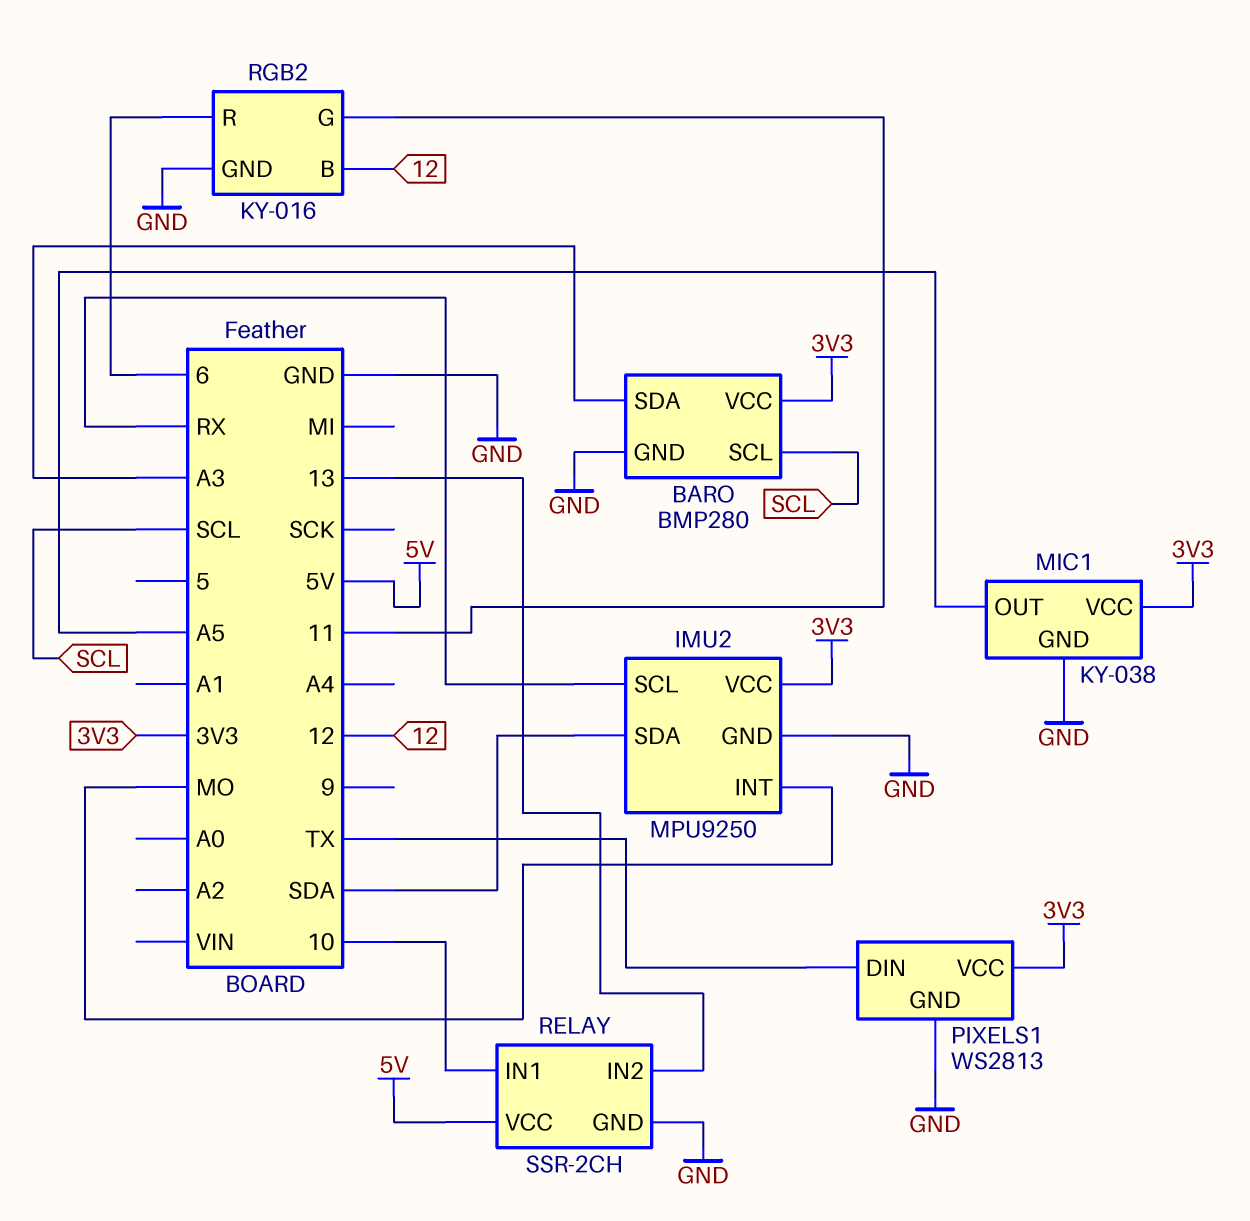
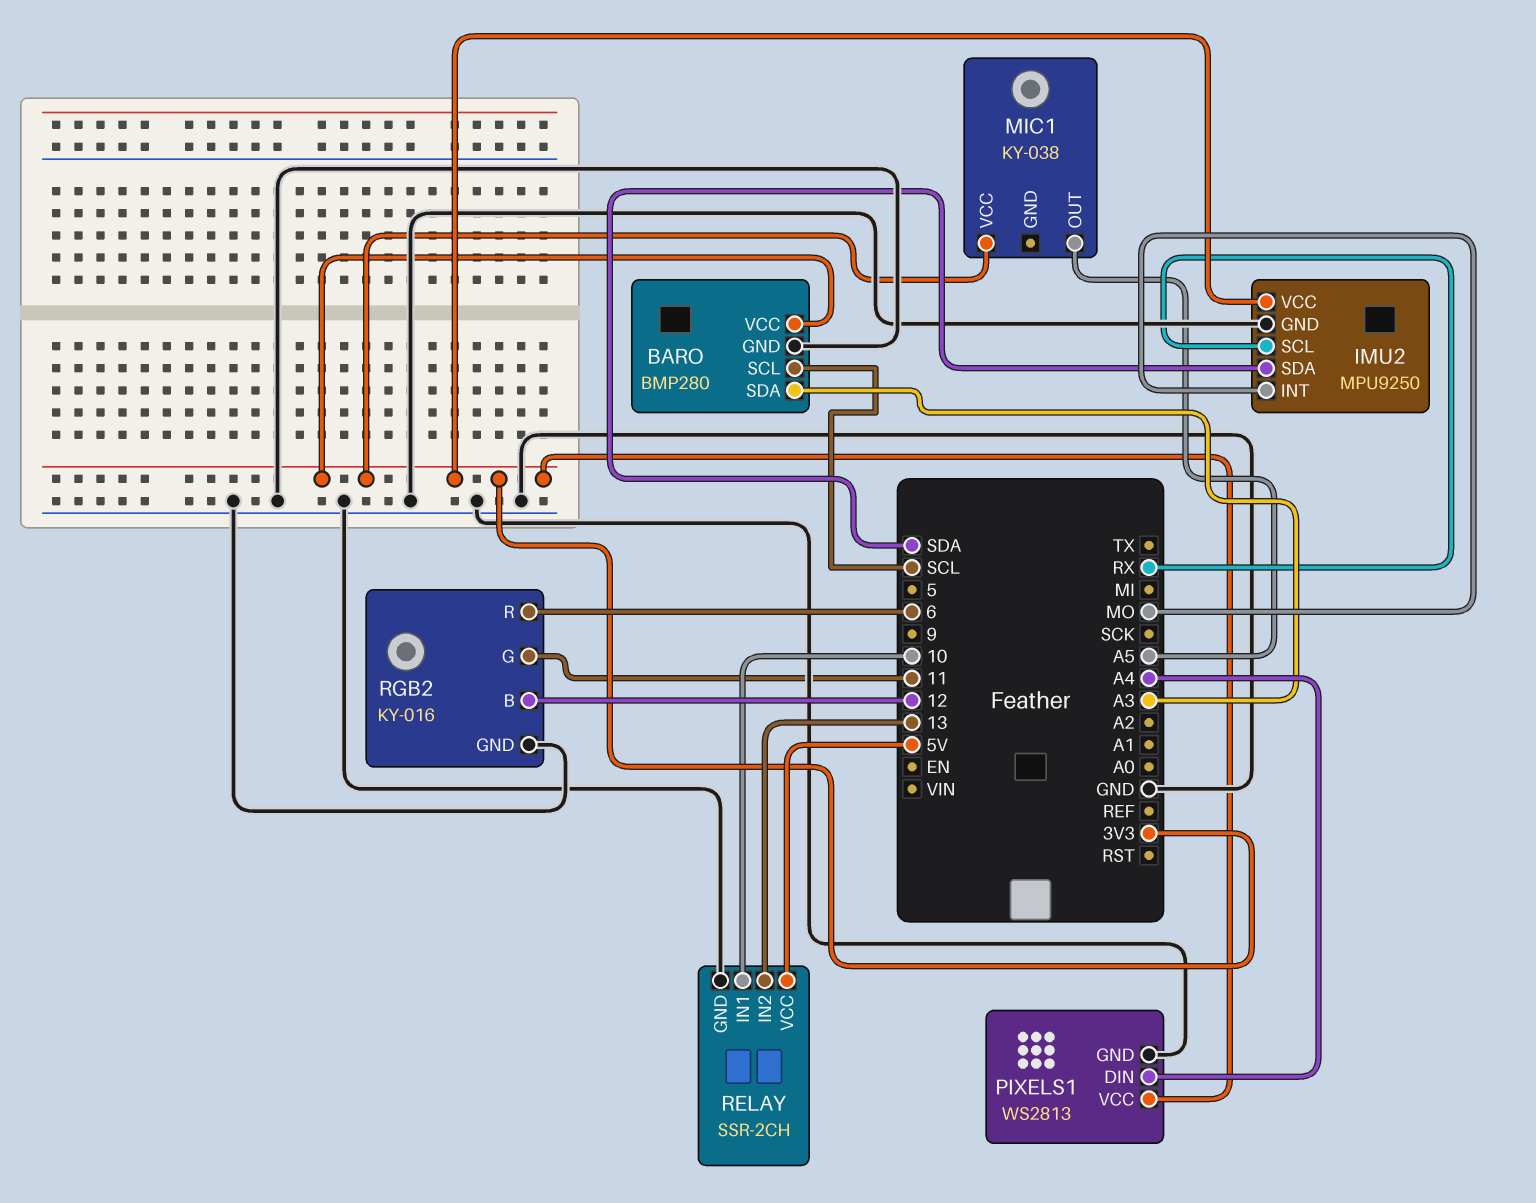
MIC1 pin GND: GND -> none
PIXELS1 pin DIN: TX -> A4

